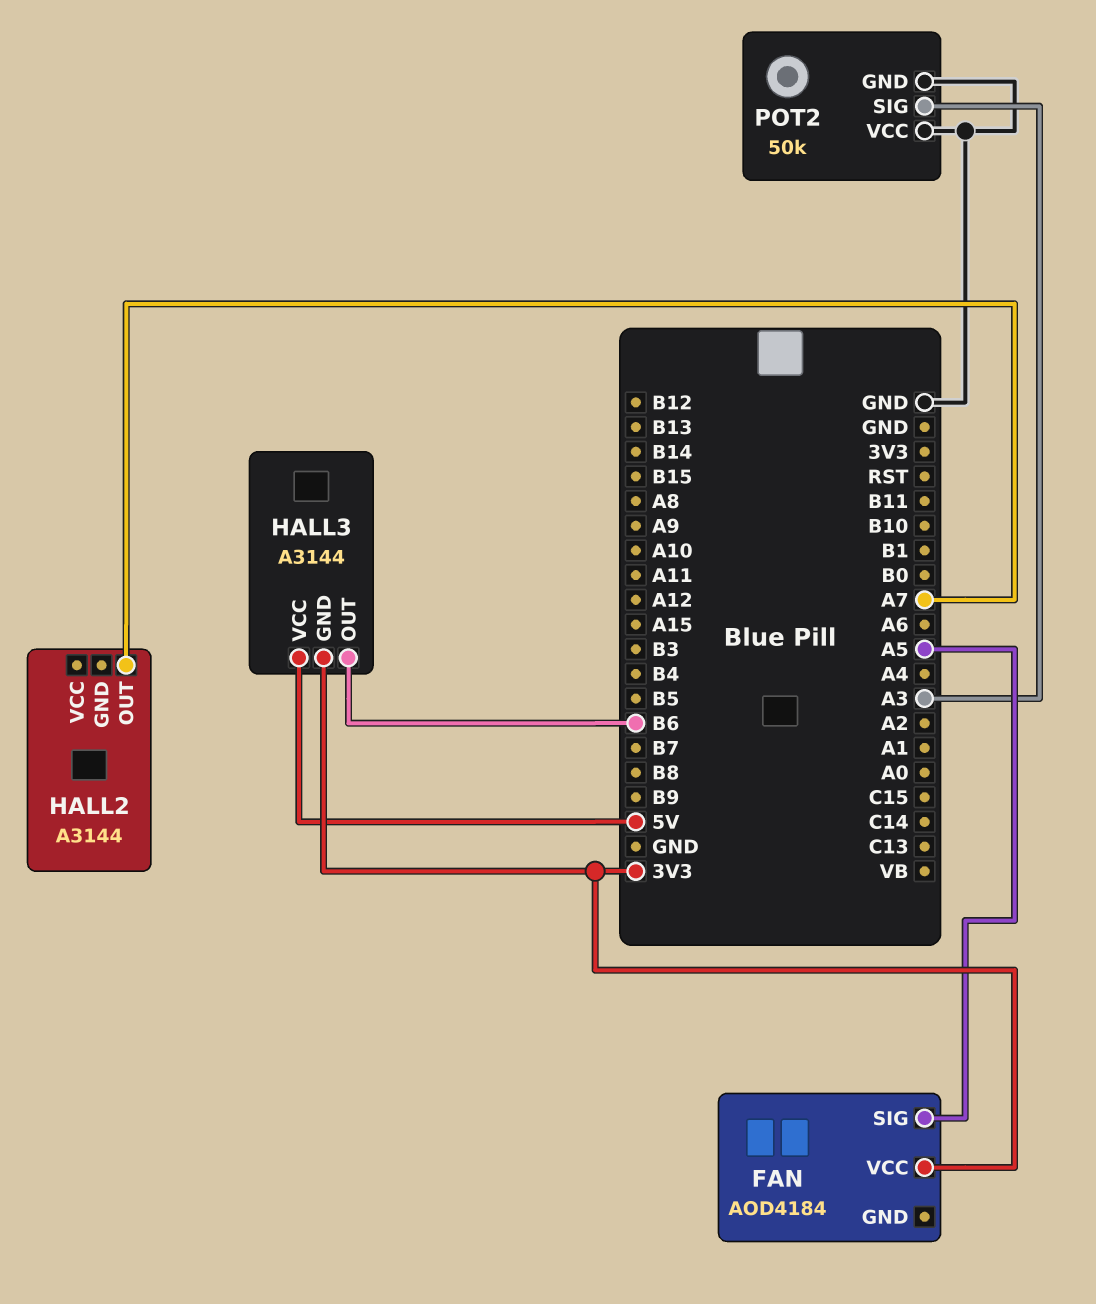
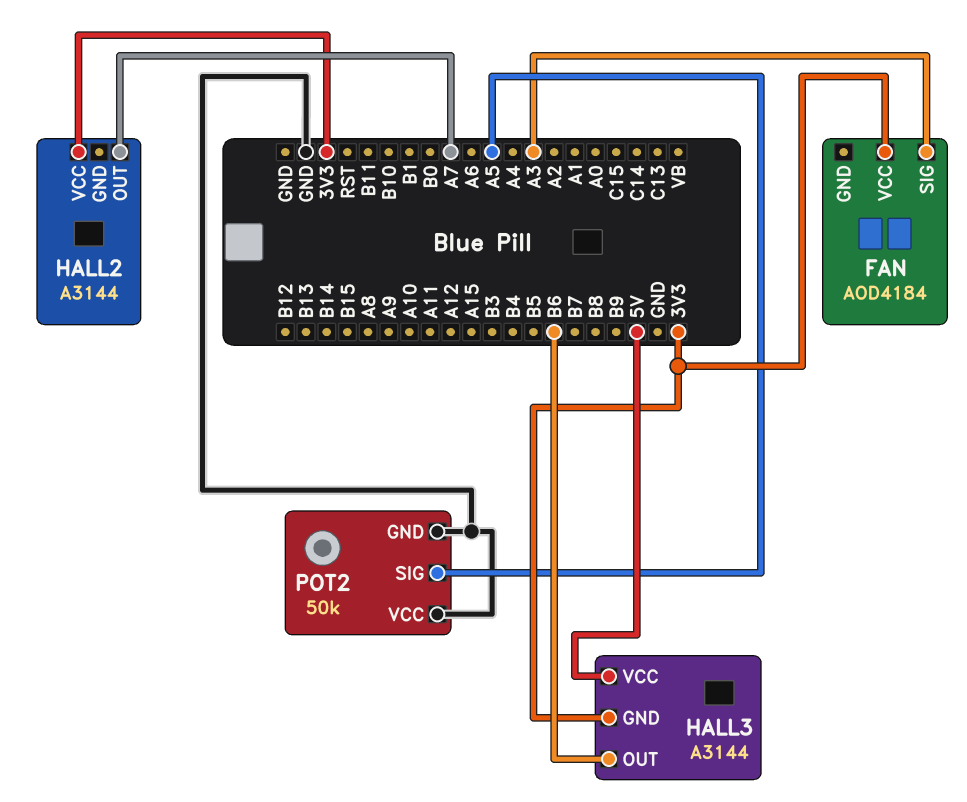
FAN pin SIG: A5 -> A3
HALL2 pin VCC: none -> 3V3
POT2 pin SIG: A3 -> A5

